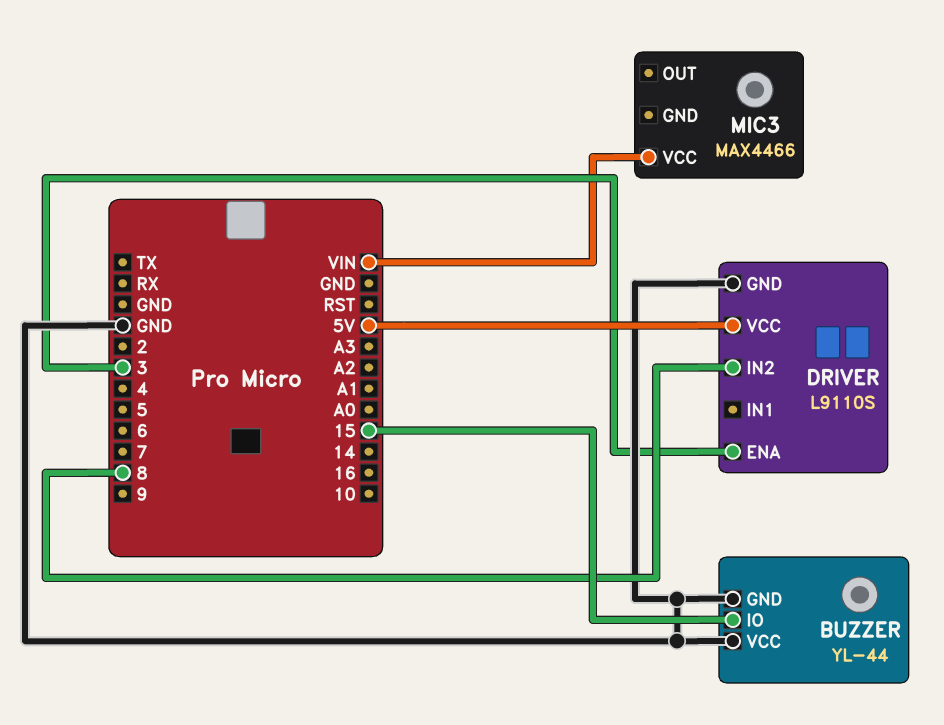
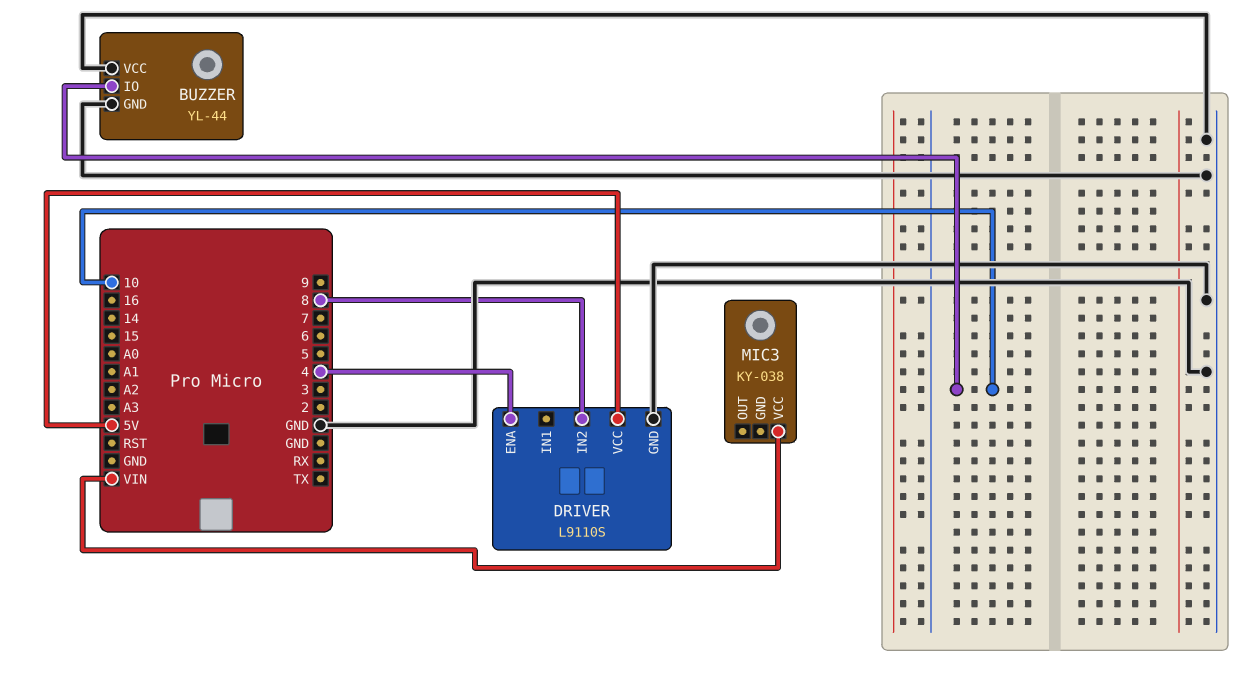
BUZZER pin IO: 15 -> 10
DRIVER pin ENA: 3 -> 4
MIC3: MAX4466 -> KY-038

